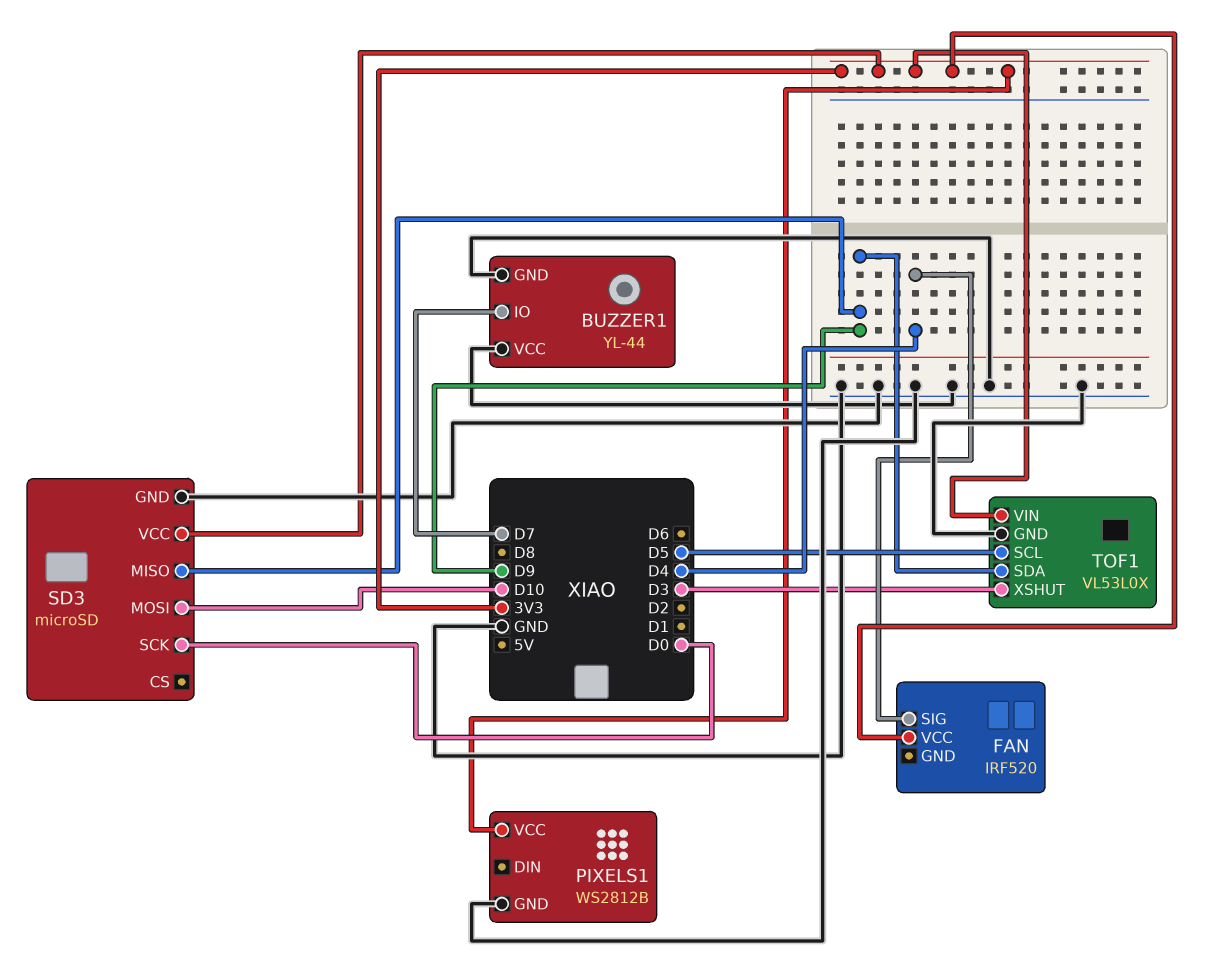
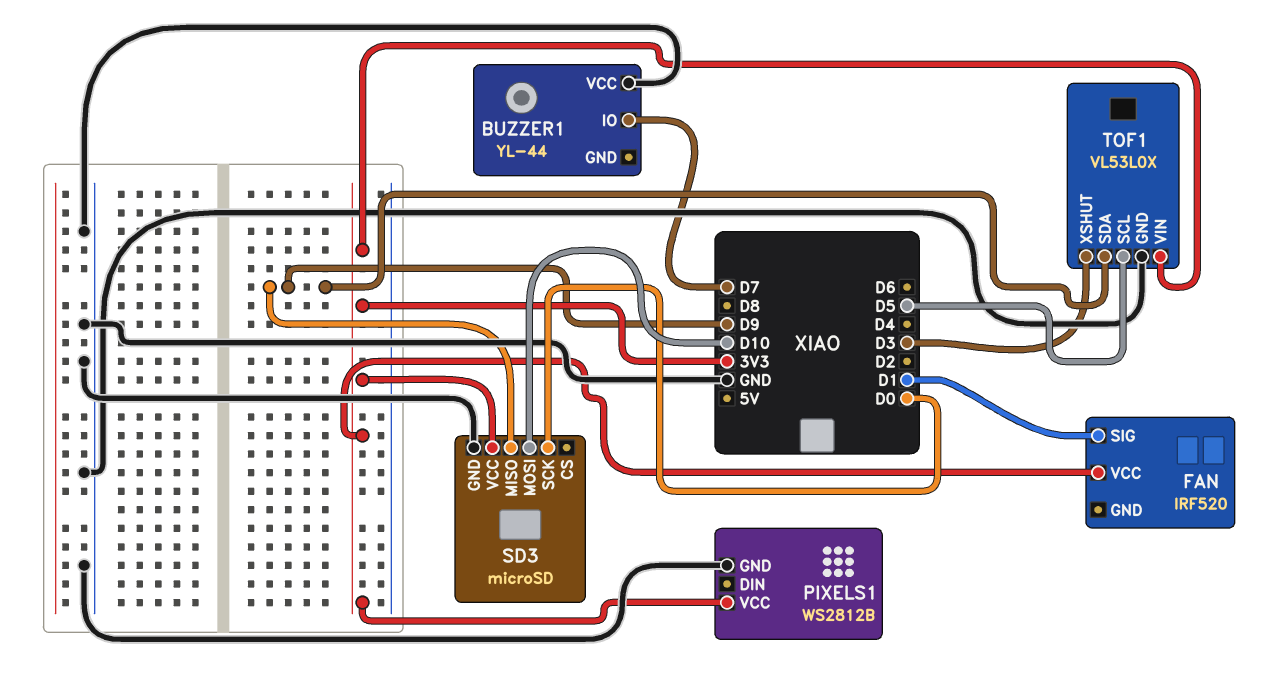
BUZZER1 pin GND: GND -> none
FAN pin SIG: D4 -> D1

